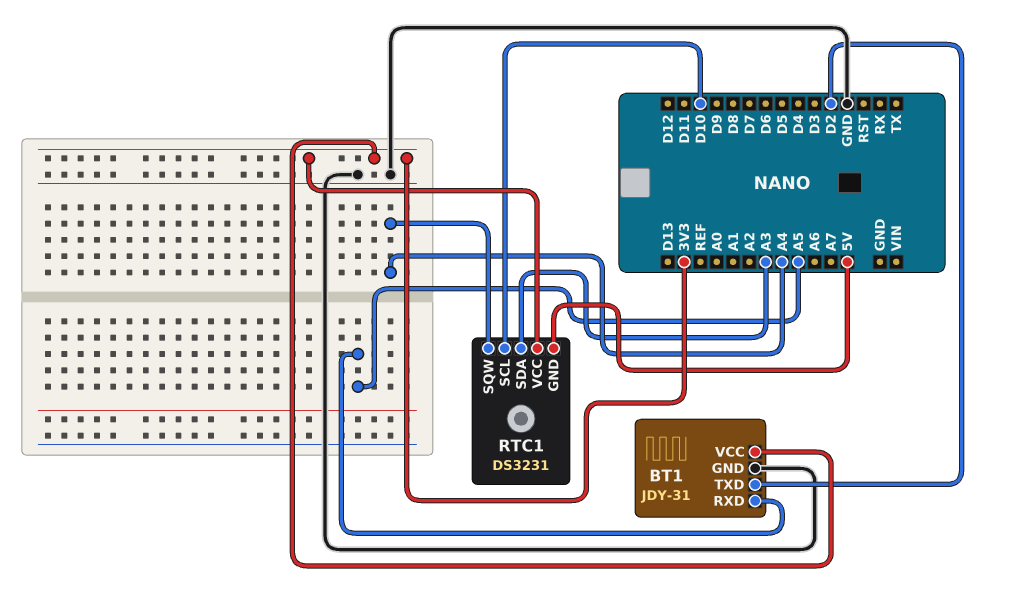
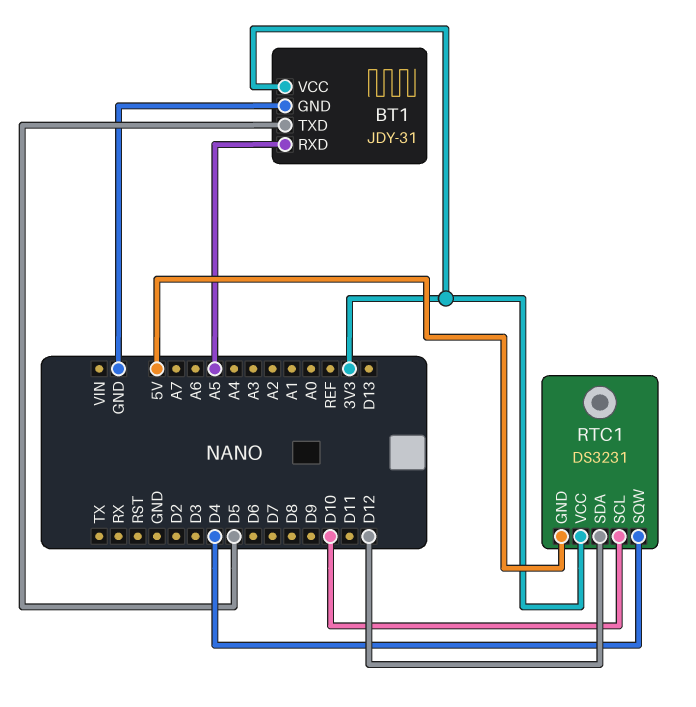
BT1 pin TXD: D2 -> D5
RTC1 pin SDA: A3 -> D12
RTC1 pin SQW: A4 -> D4

